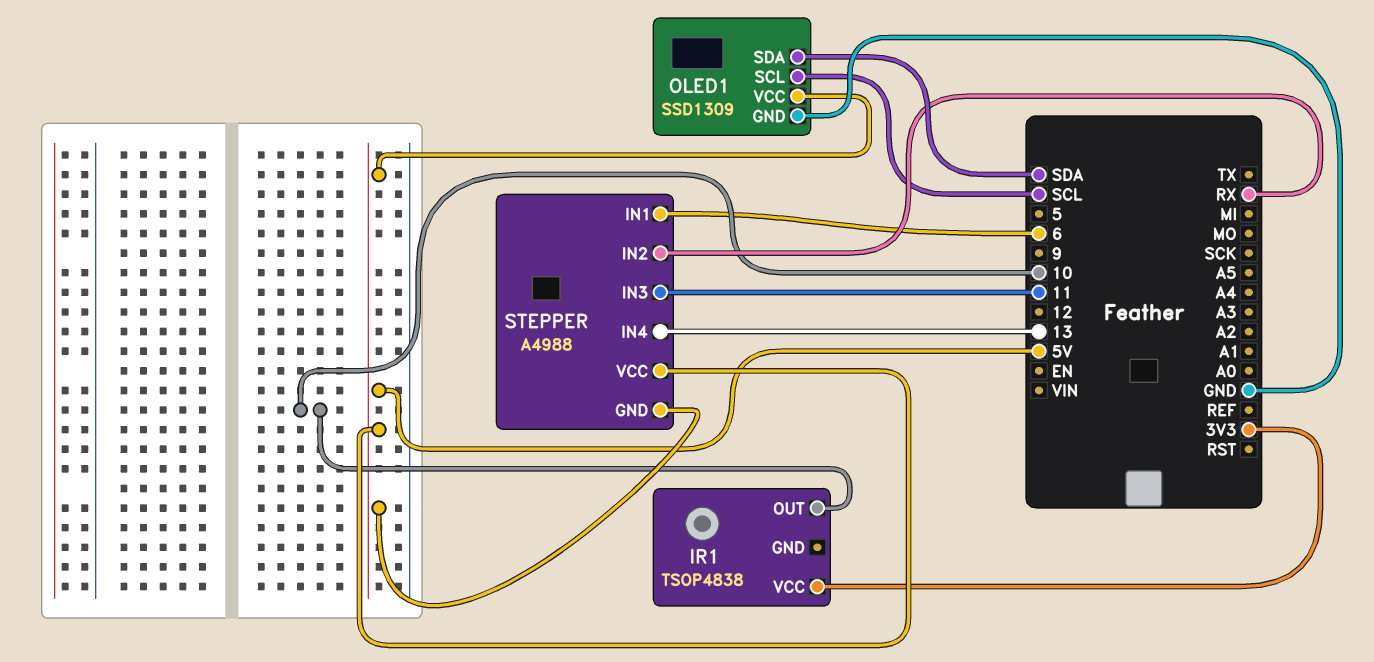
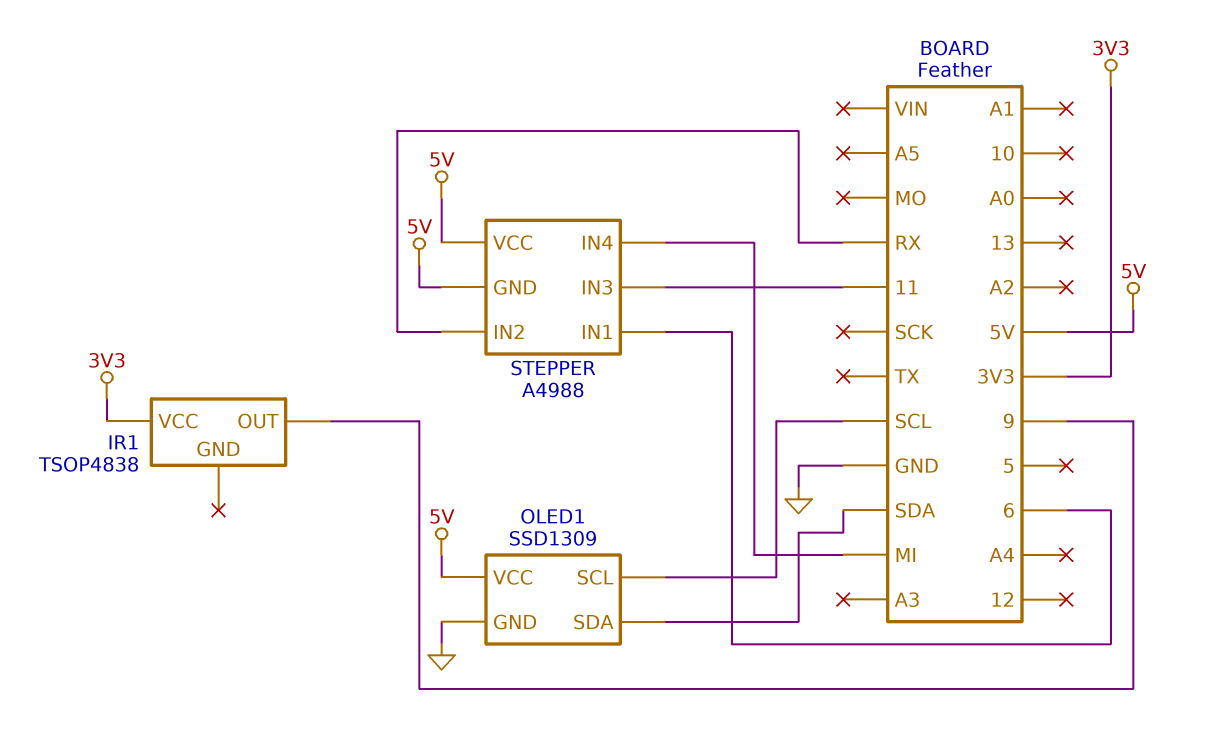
IR1 pin OUT: 10 -> 9
STEPPER pin IN4: 13 -> MI

